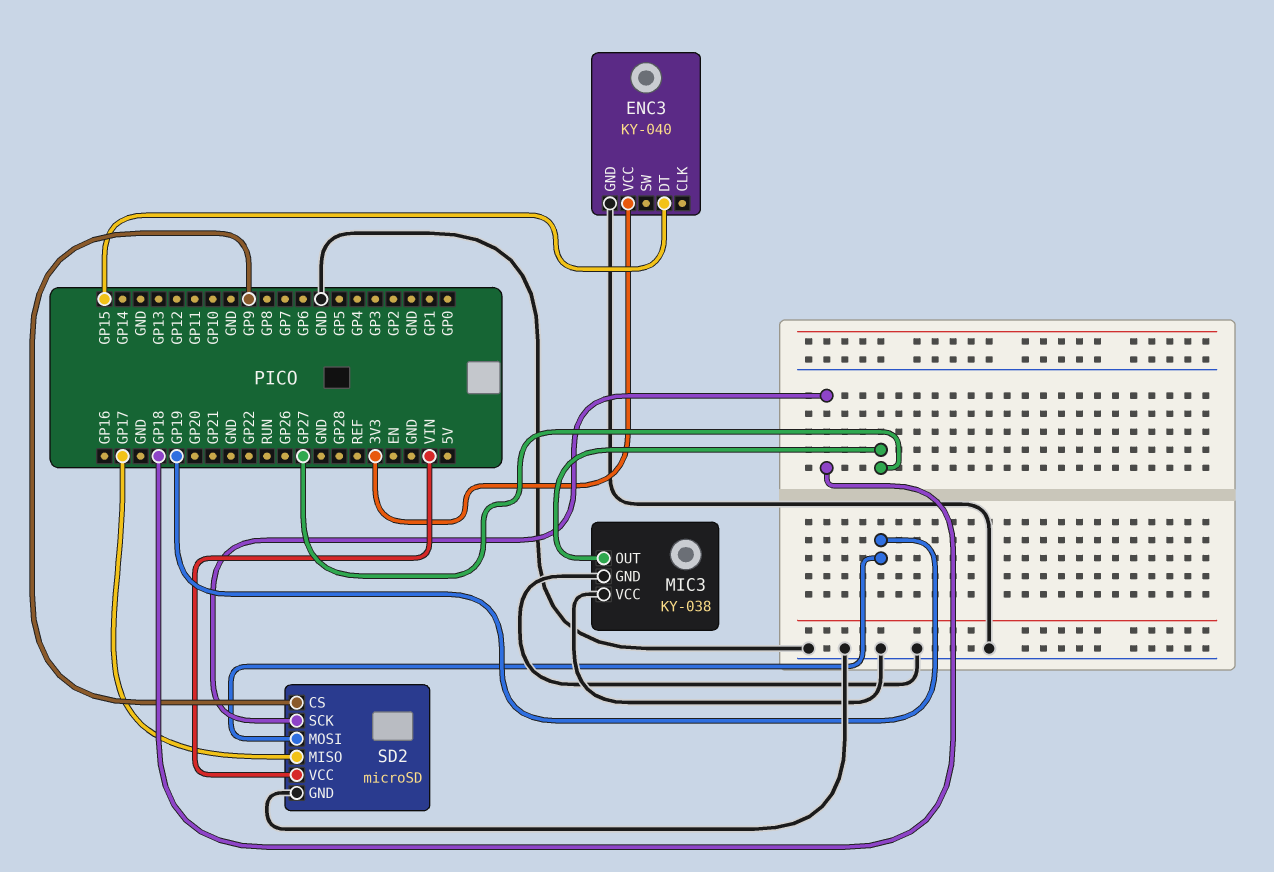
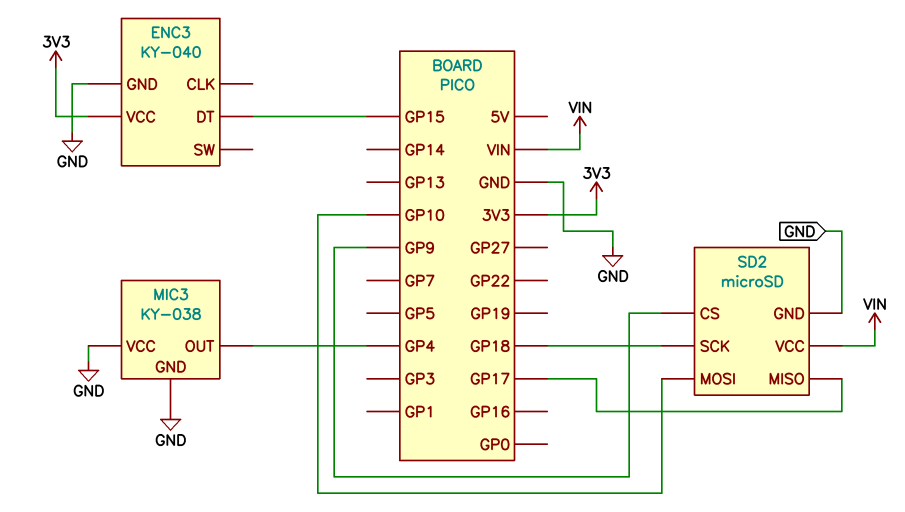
MIC3 pin OUT: GP27 -> GP4
SD2 pin MOSI: GP19 -> GP10

